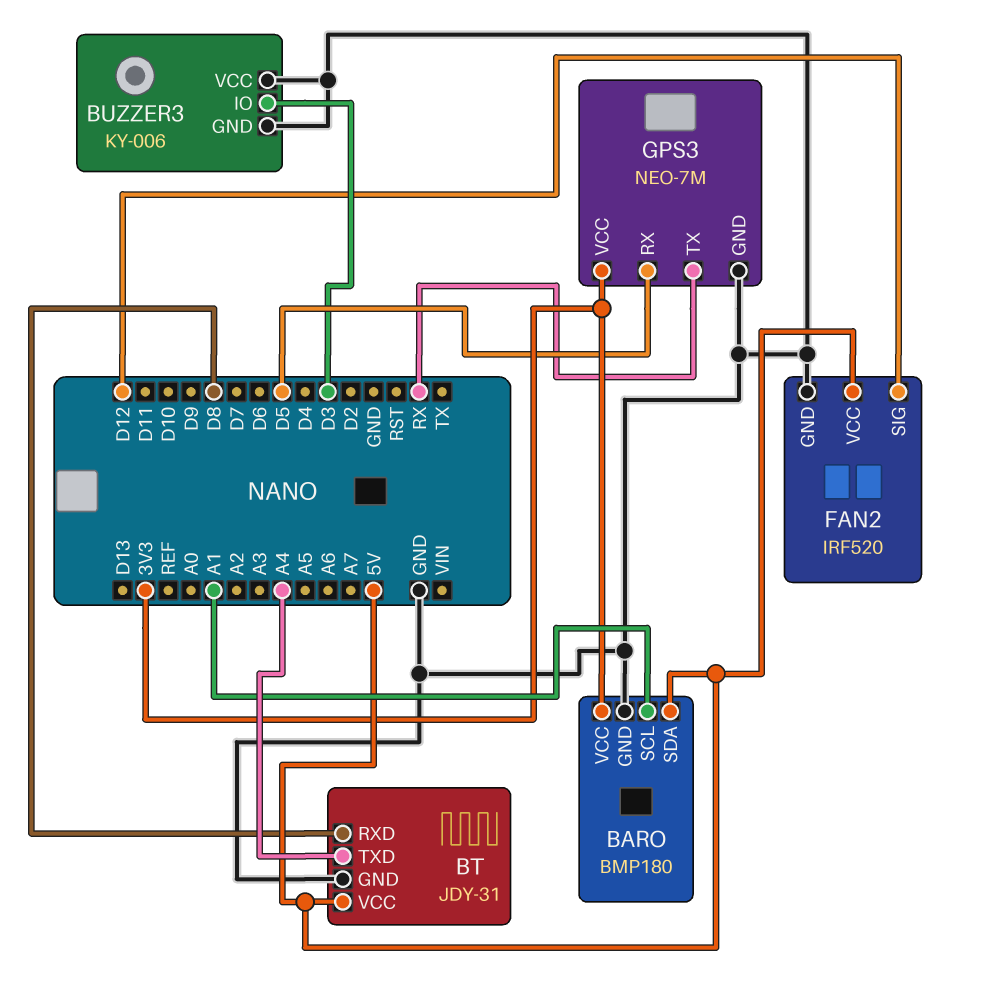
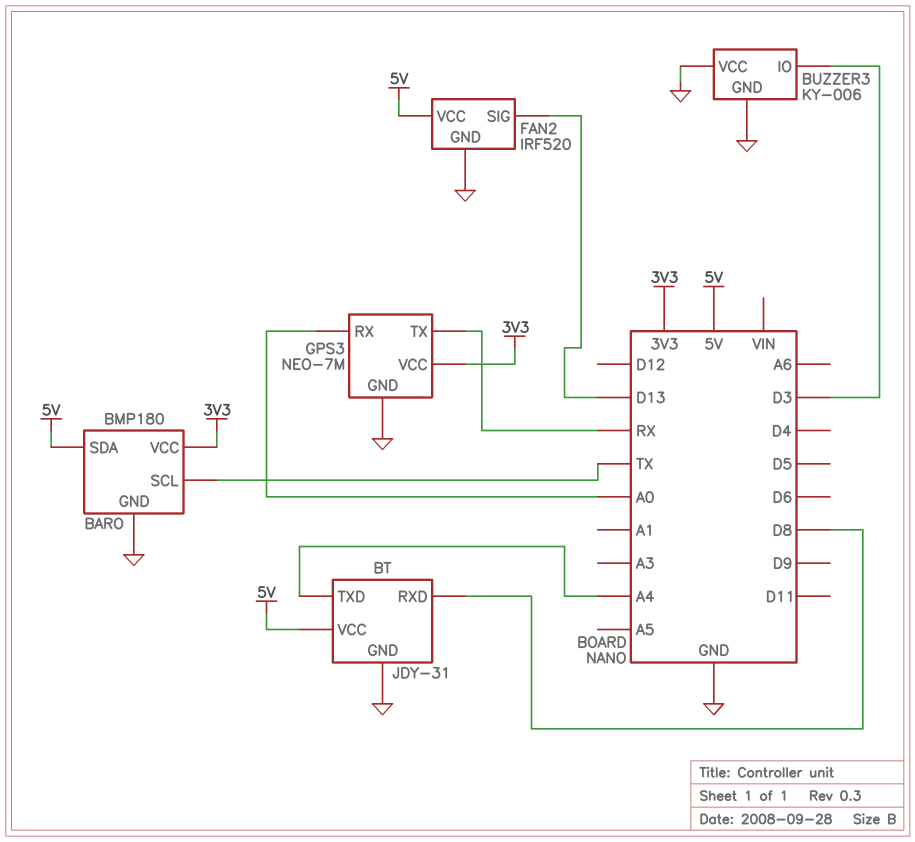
BARO pin SCL: A1 -> TX
FAN2 pin SIG: D12 -> D13
GPS3 pin RX: D5 -> A0

